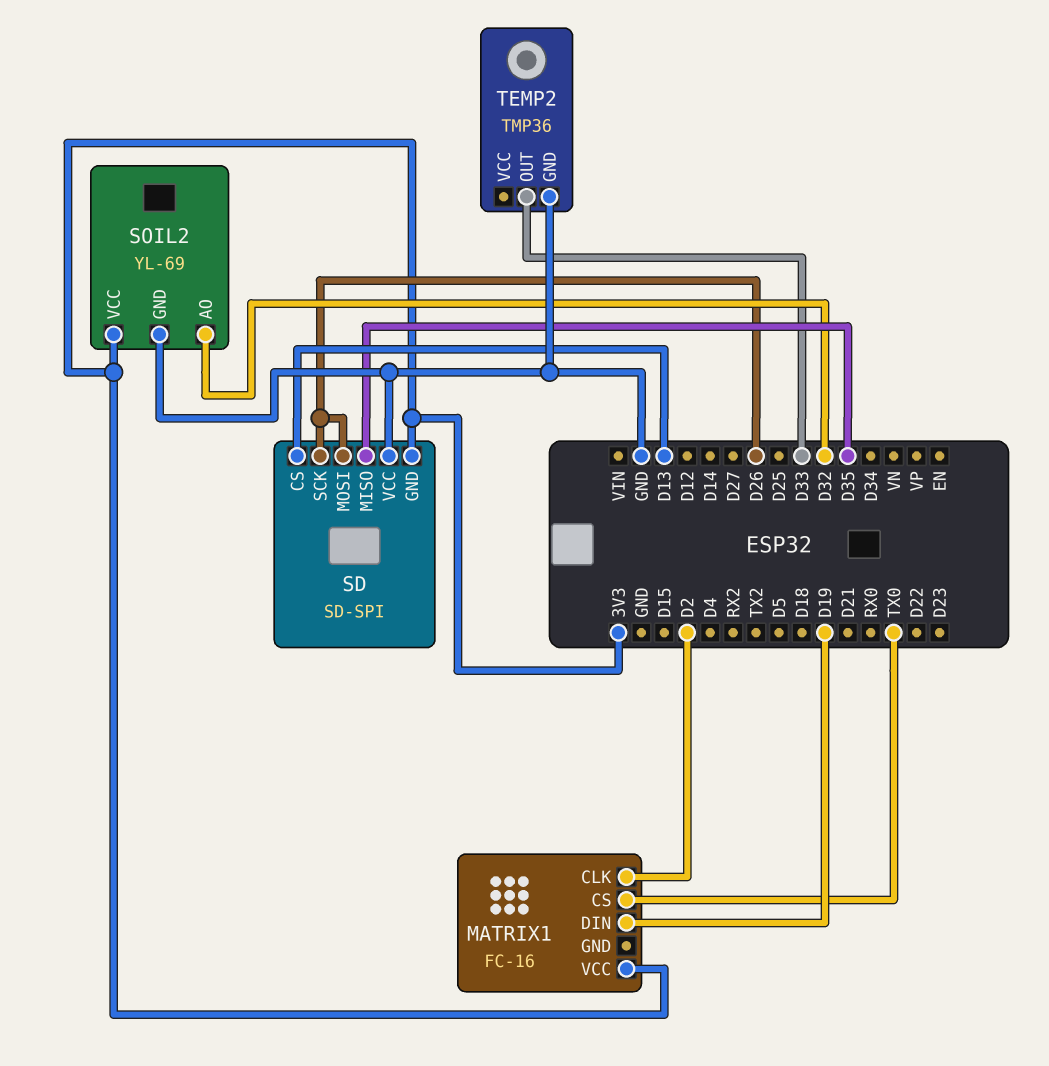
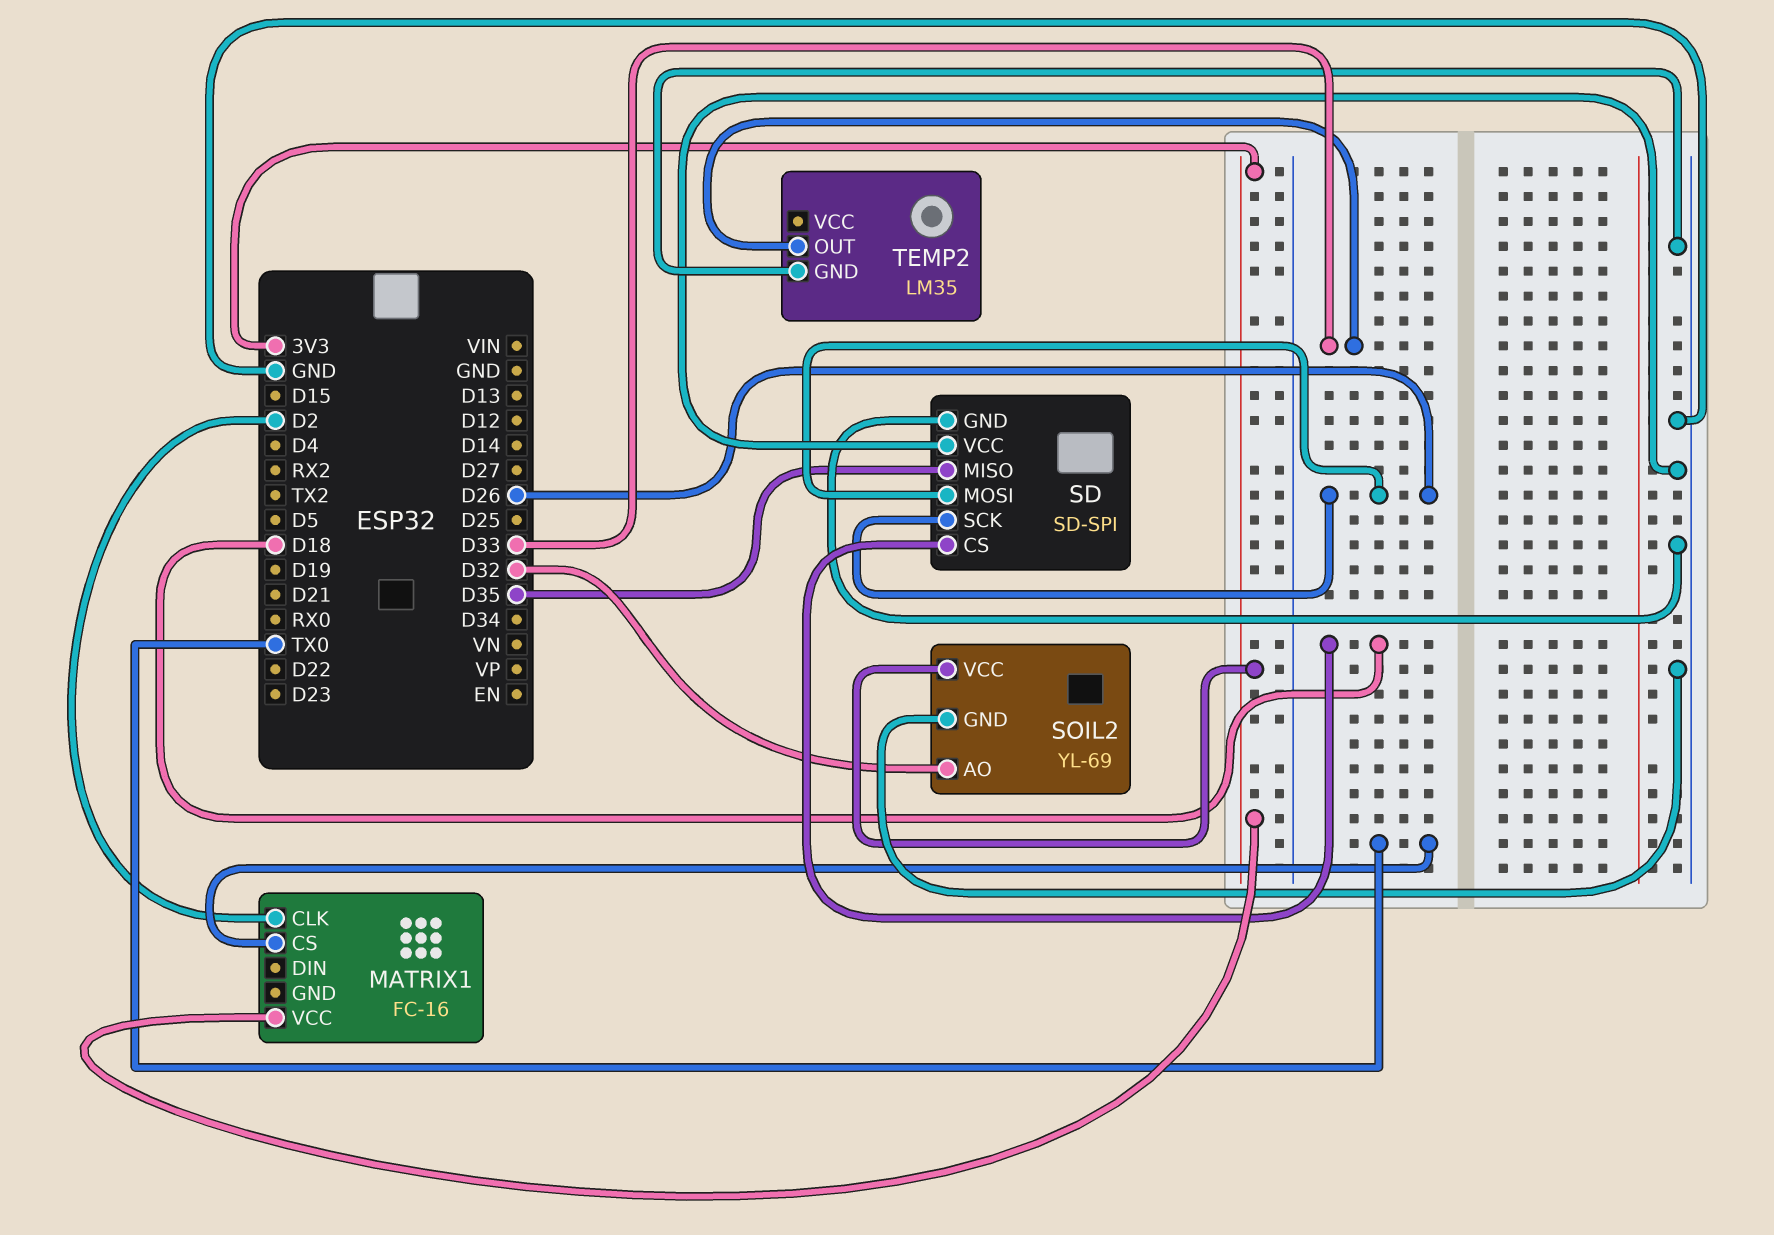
MATRIX1 pin DIN: D19 -> none
SD pin CS: D13 -> D18
SD pin GND: 3V3 -> GND
TEMP2: TMP36 -> LM35

